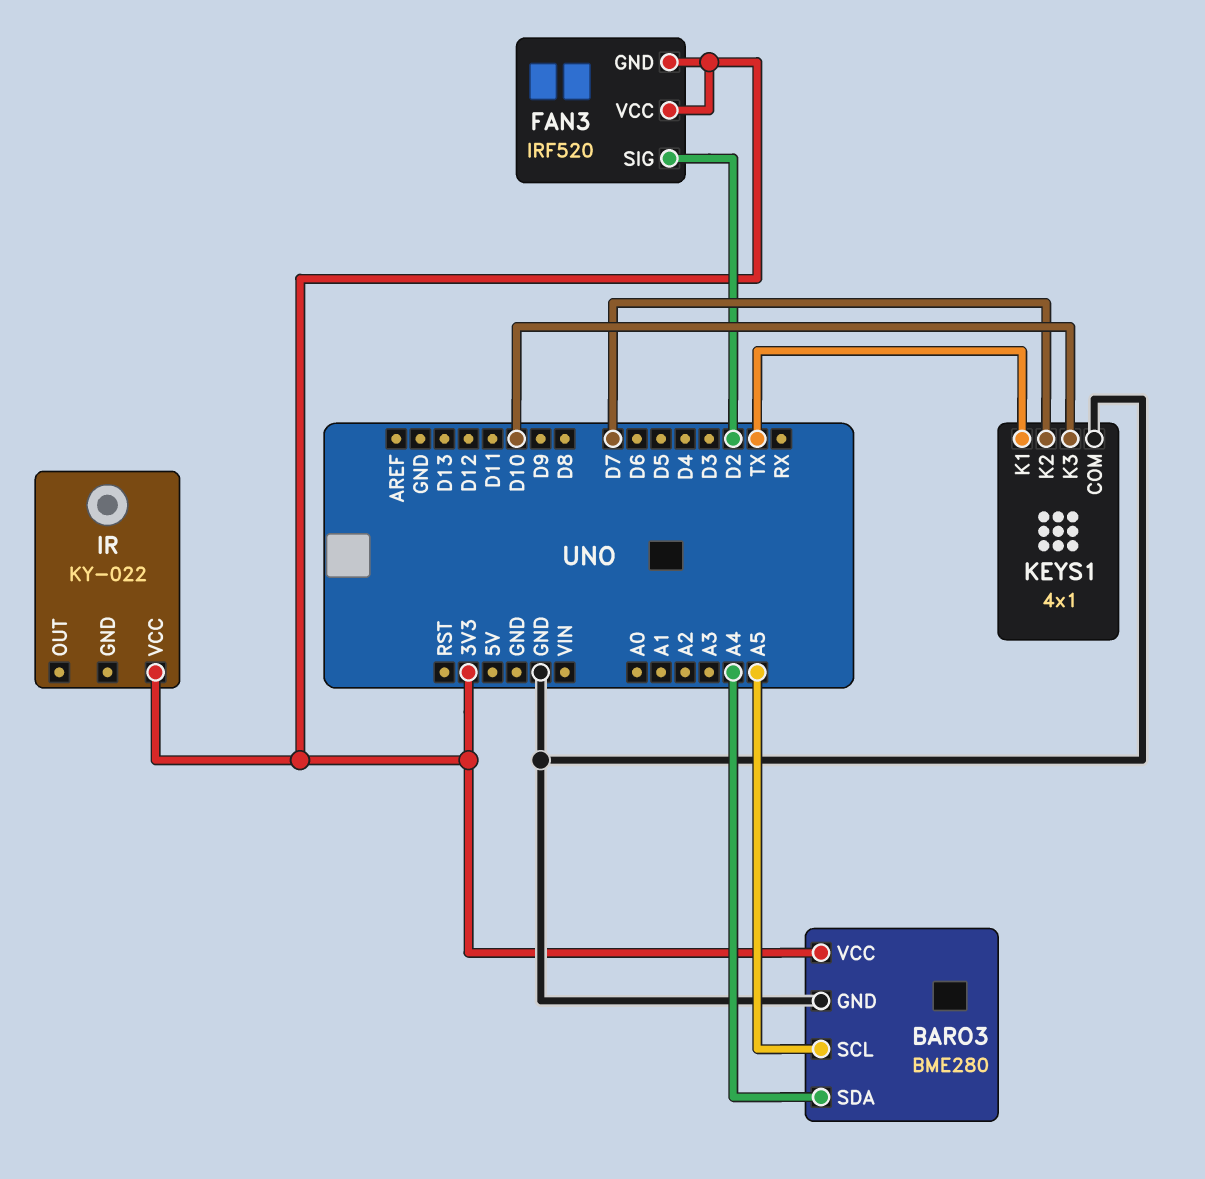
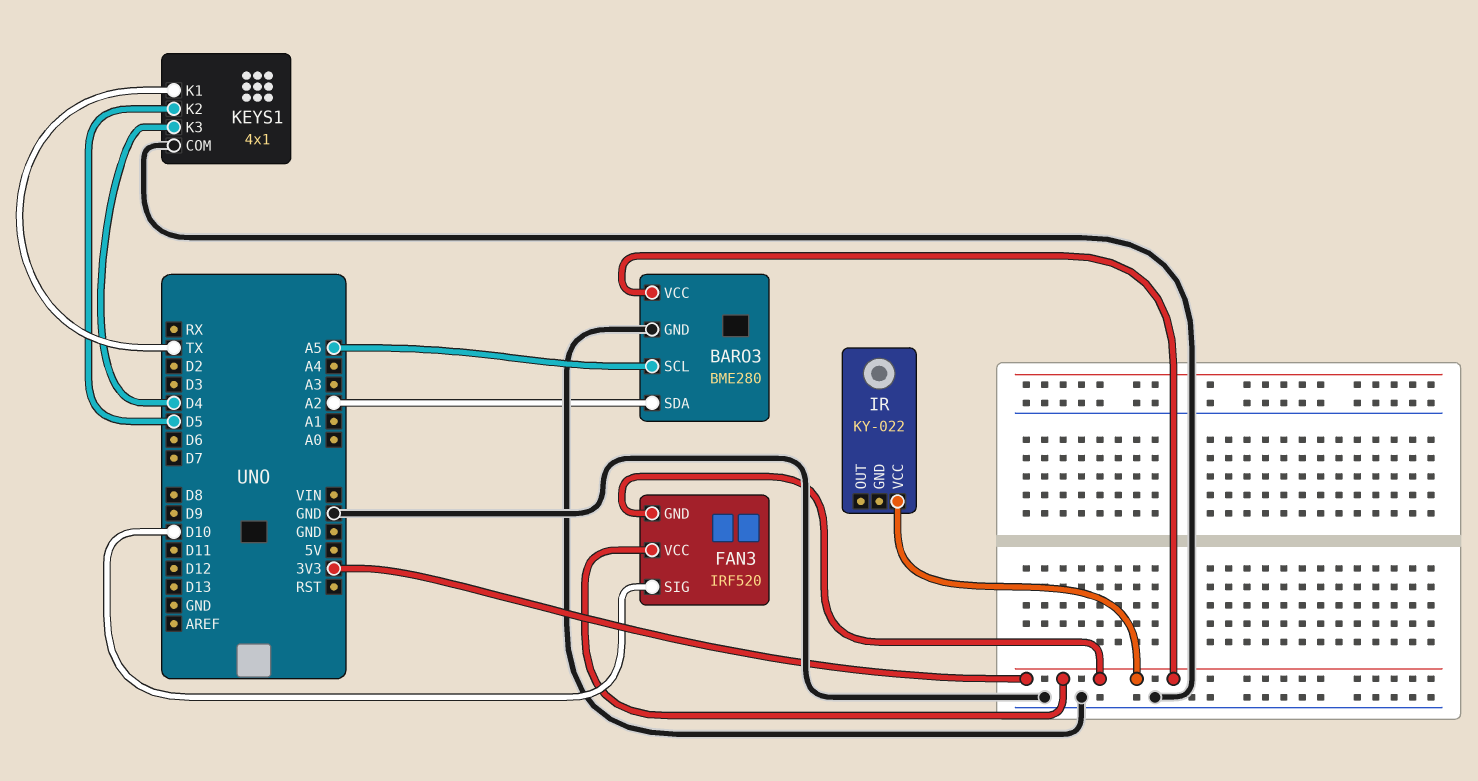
BARO3 pin SDA: A4 -> A2
FAN3 pin SIG: D2 -> D10
KEYS1 pin K2: D7 -> D5
KEYS1 pin K3: D10 -> D4

